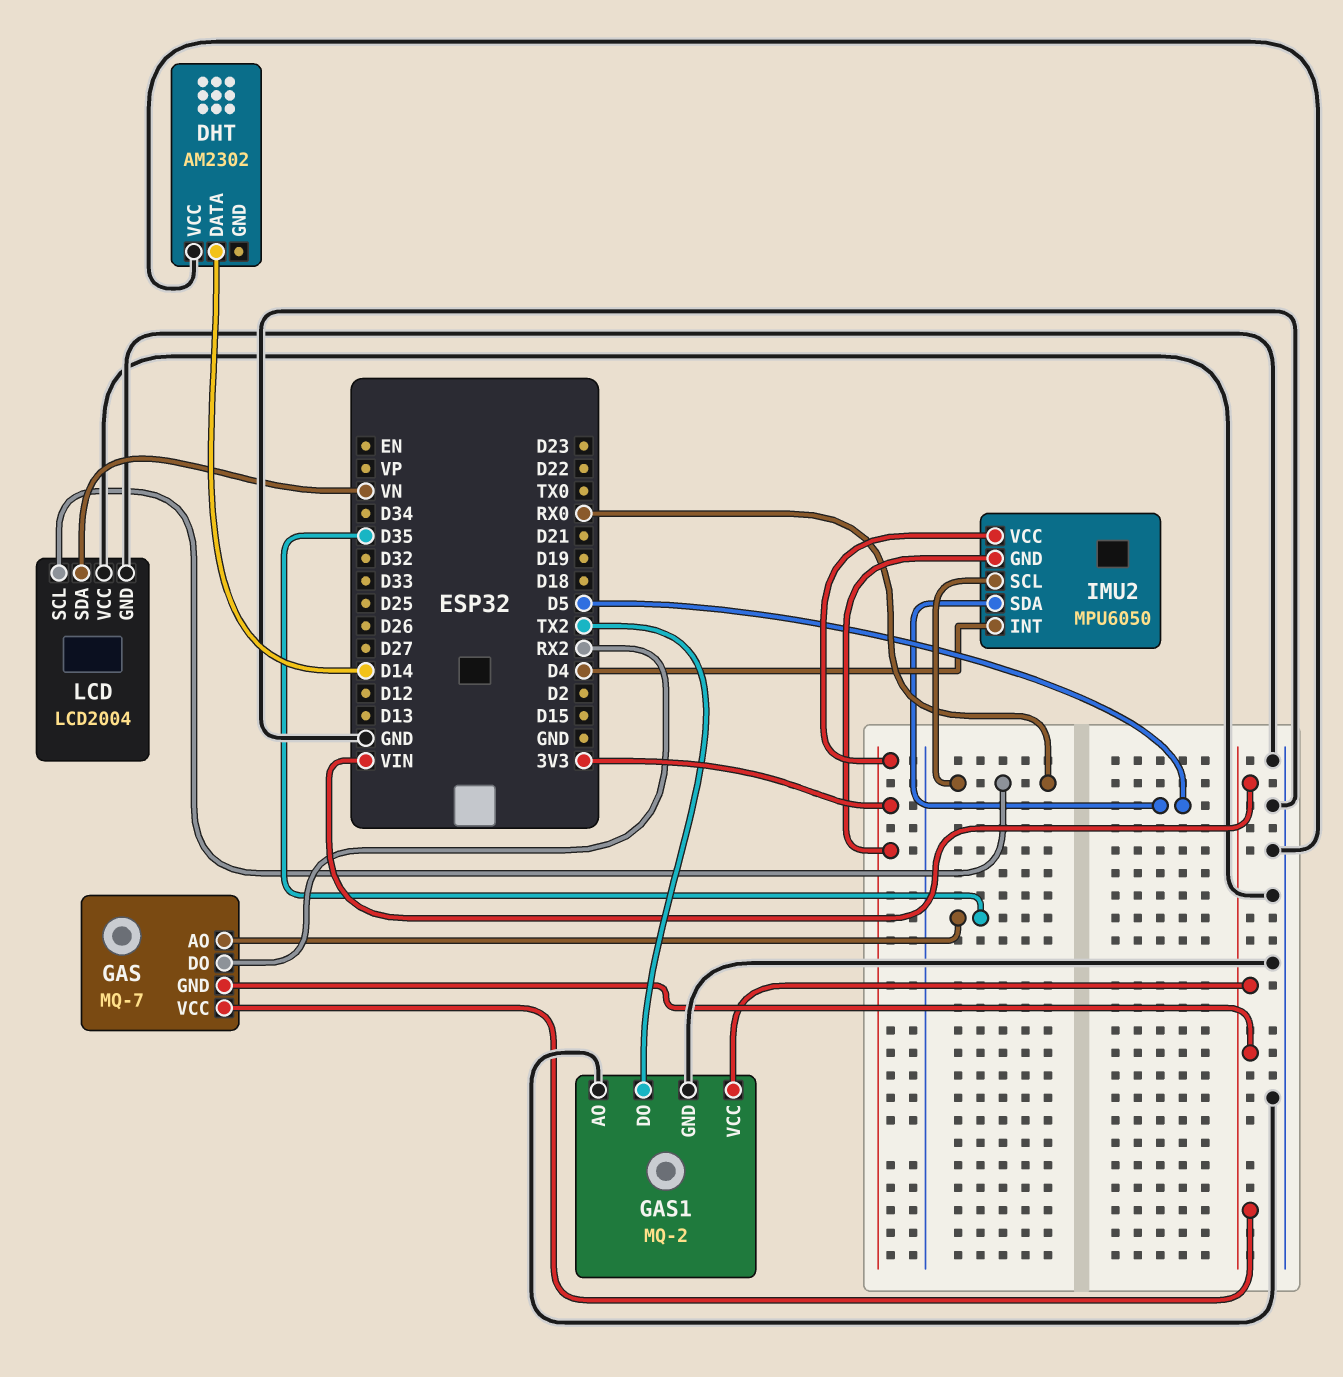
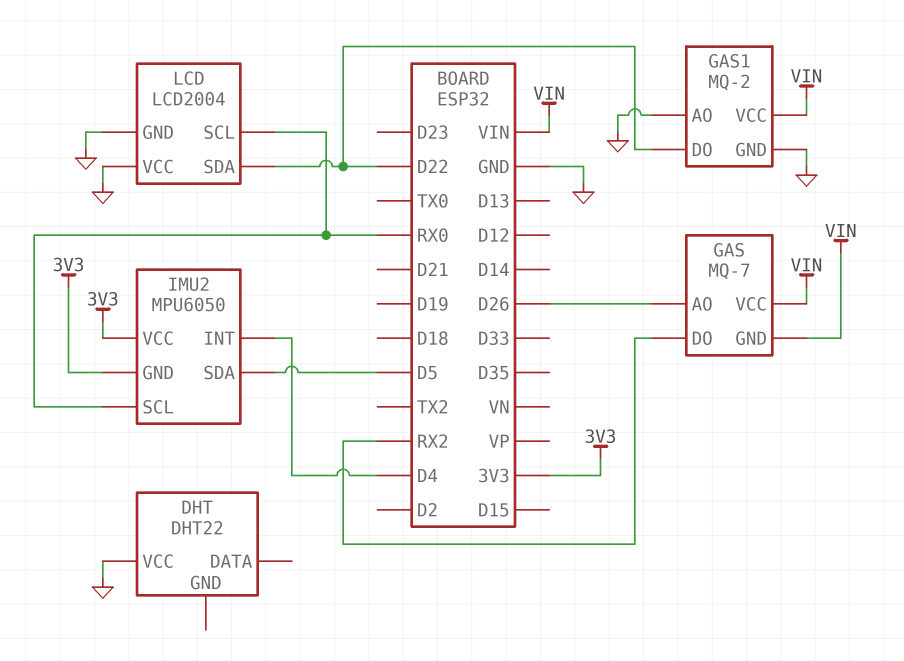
DHT: AM2302 -> DHT22
DHT pin DATA: D14 -> none
GAS pin AO: D35 -> D26
GAS1 pin DO: TX2 -> D22
LCD pin SDA: VN -> D22

